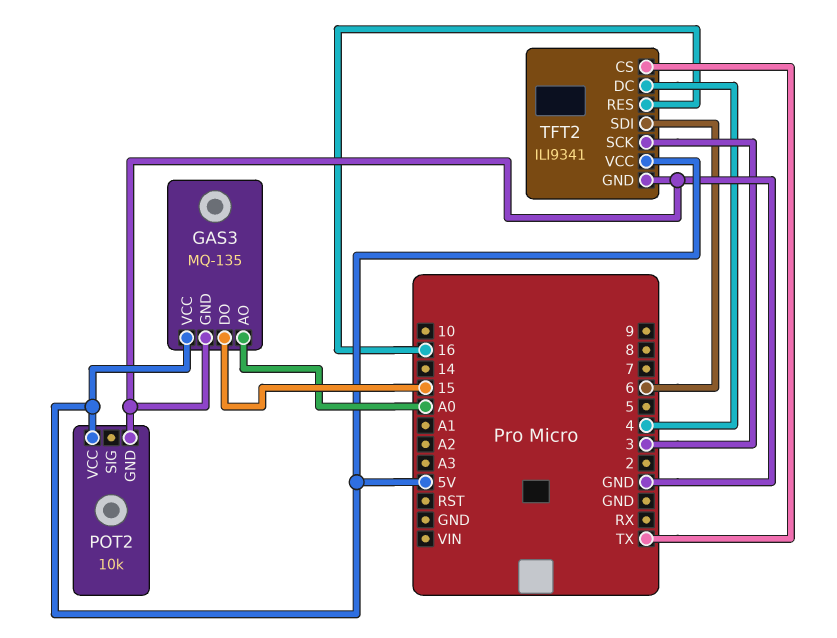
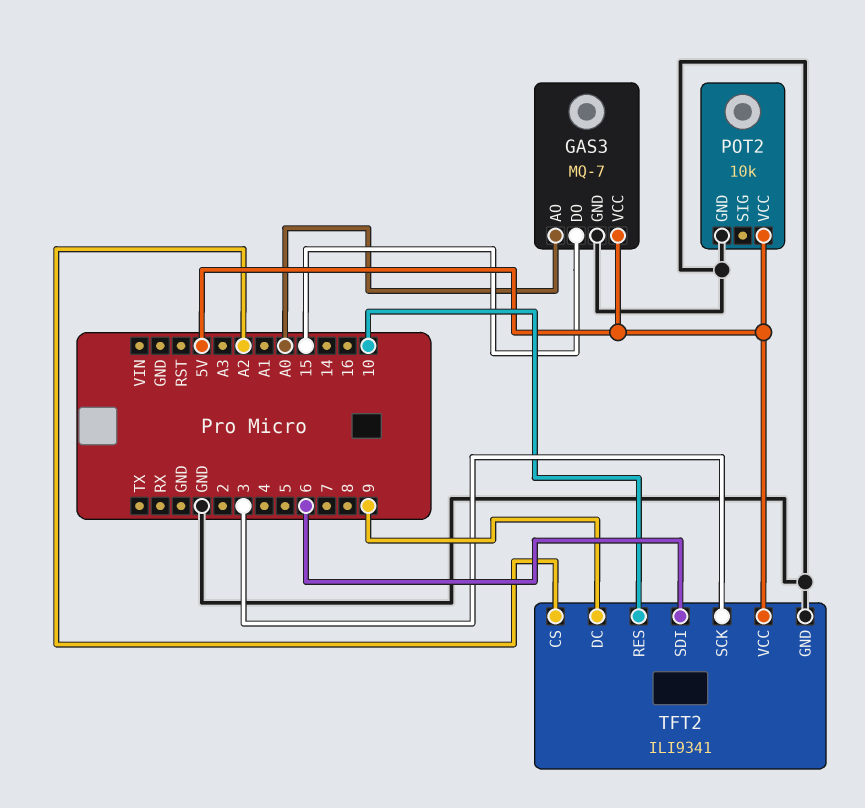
GAS3: MQ-135 -> MQ-7
TFT2 pin CS: TX -> A2
TFT2 pin DC: 4 -> 9
TFT2 pin RES: 16 -> 10

